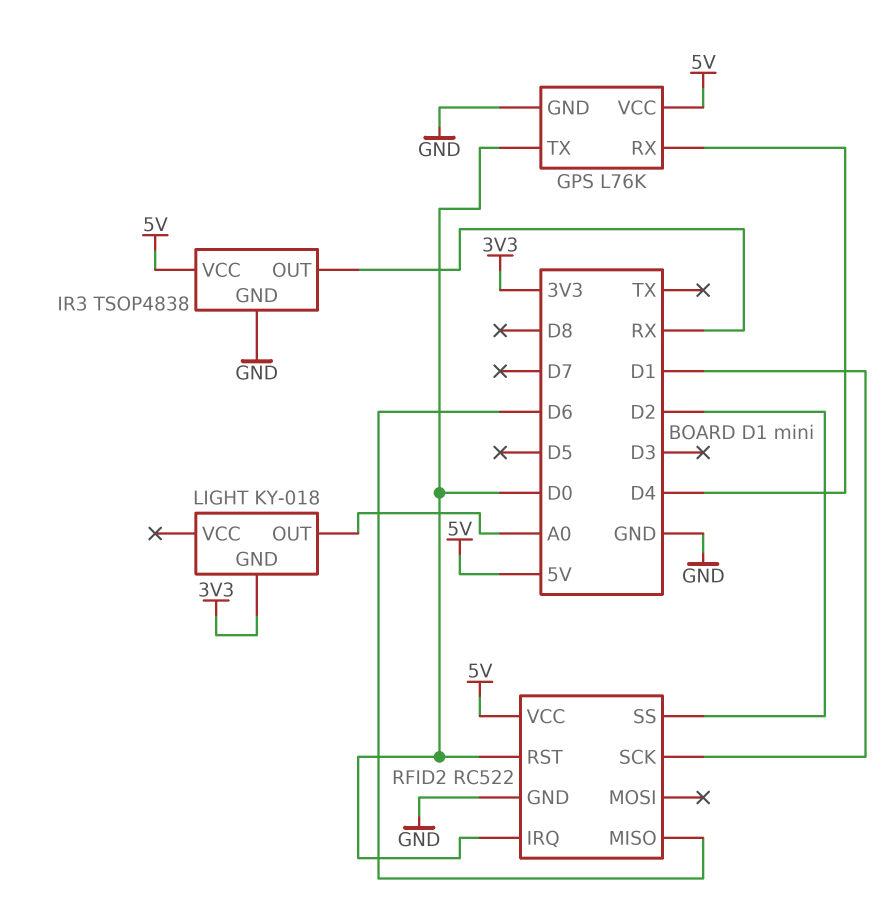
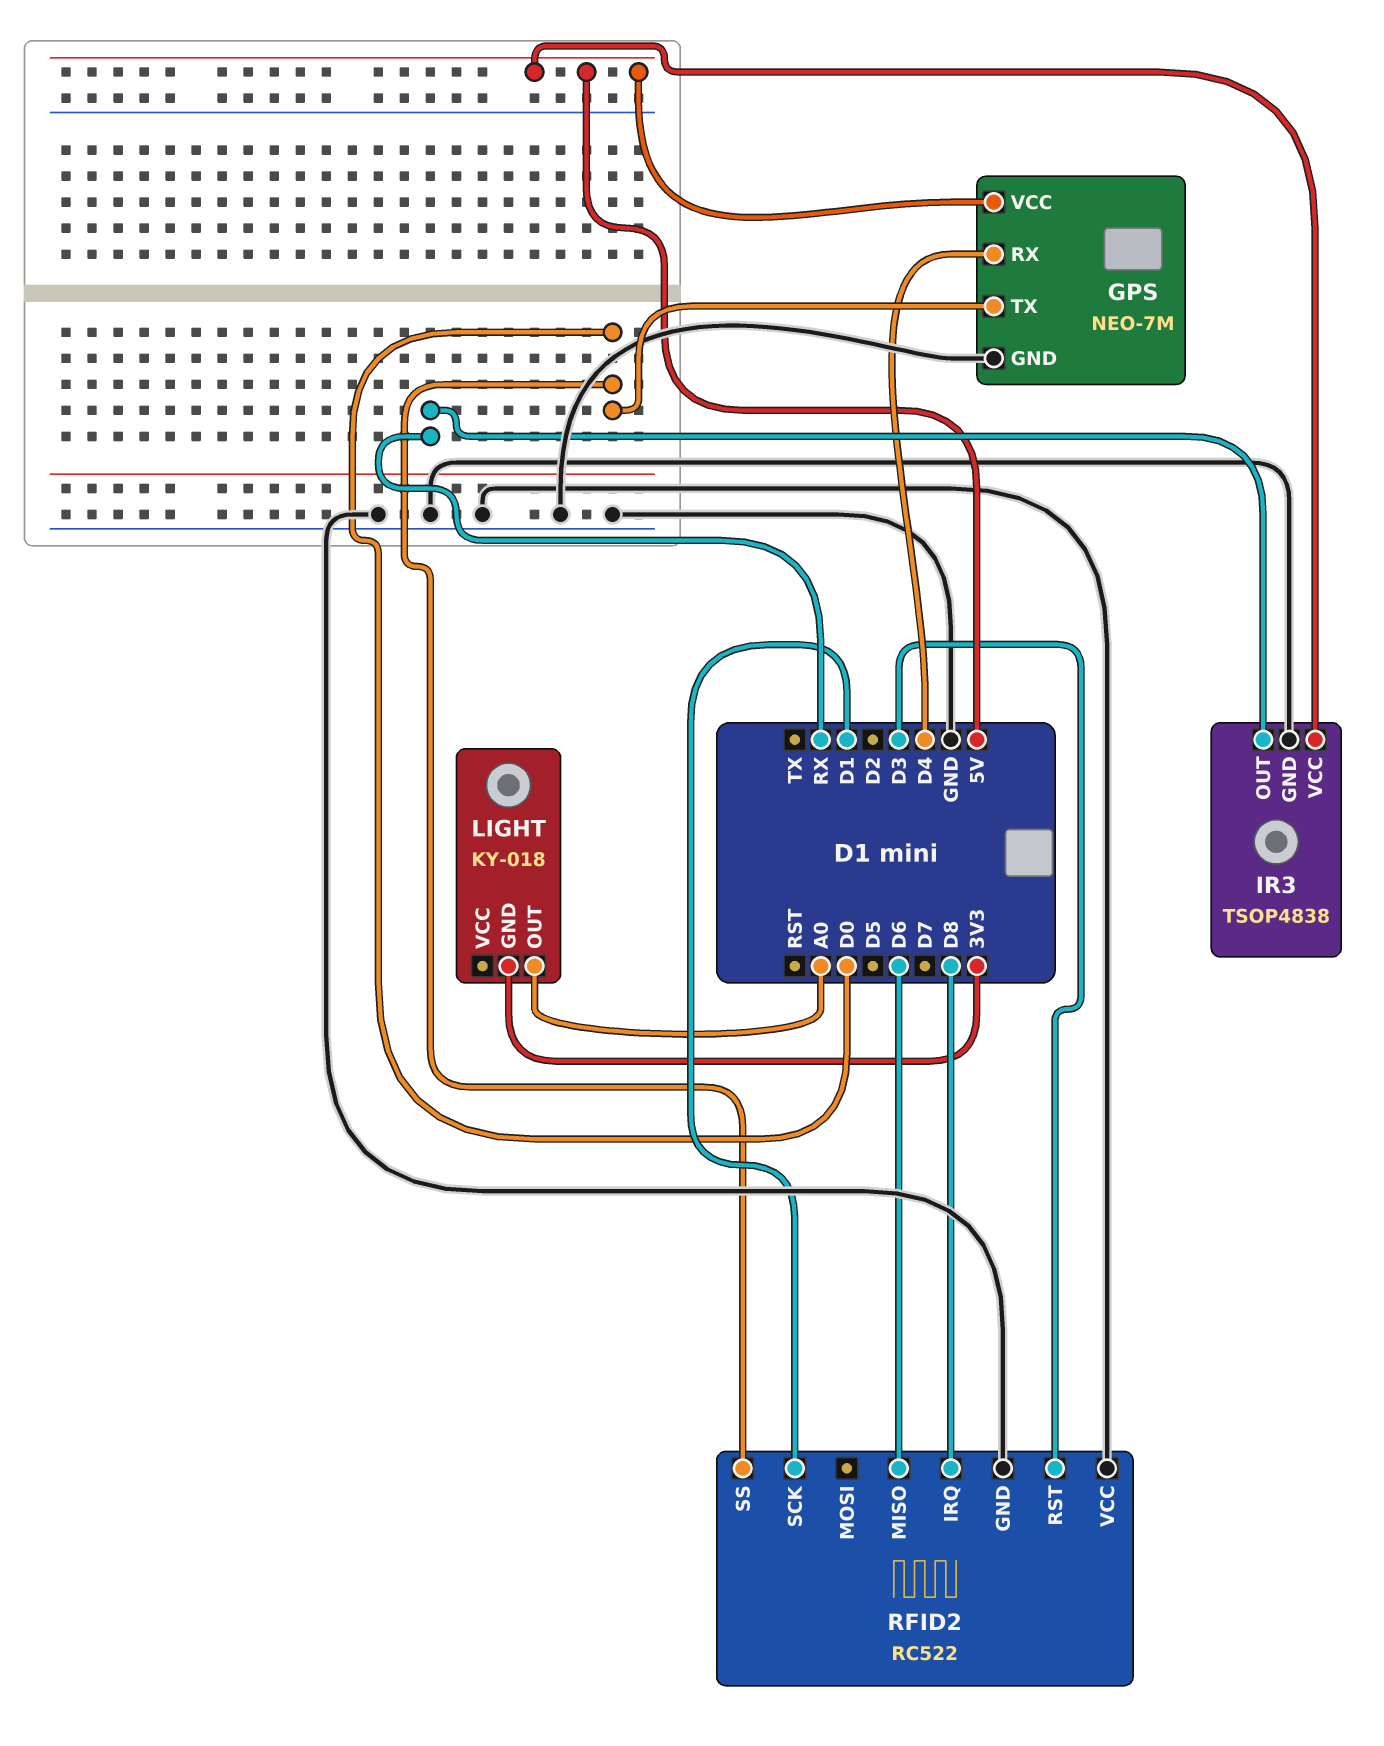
GPS: L76K -> NEO-7M
RFID2 pin IRQ: D0 -> D8
RFID2 pin RST: D0 -> D3
RFID2 pin SS: D2 -> D0
RFID2 pin VCC: 5V -> GND

